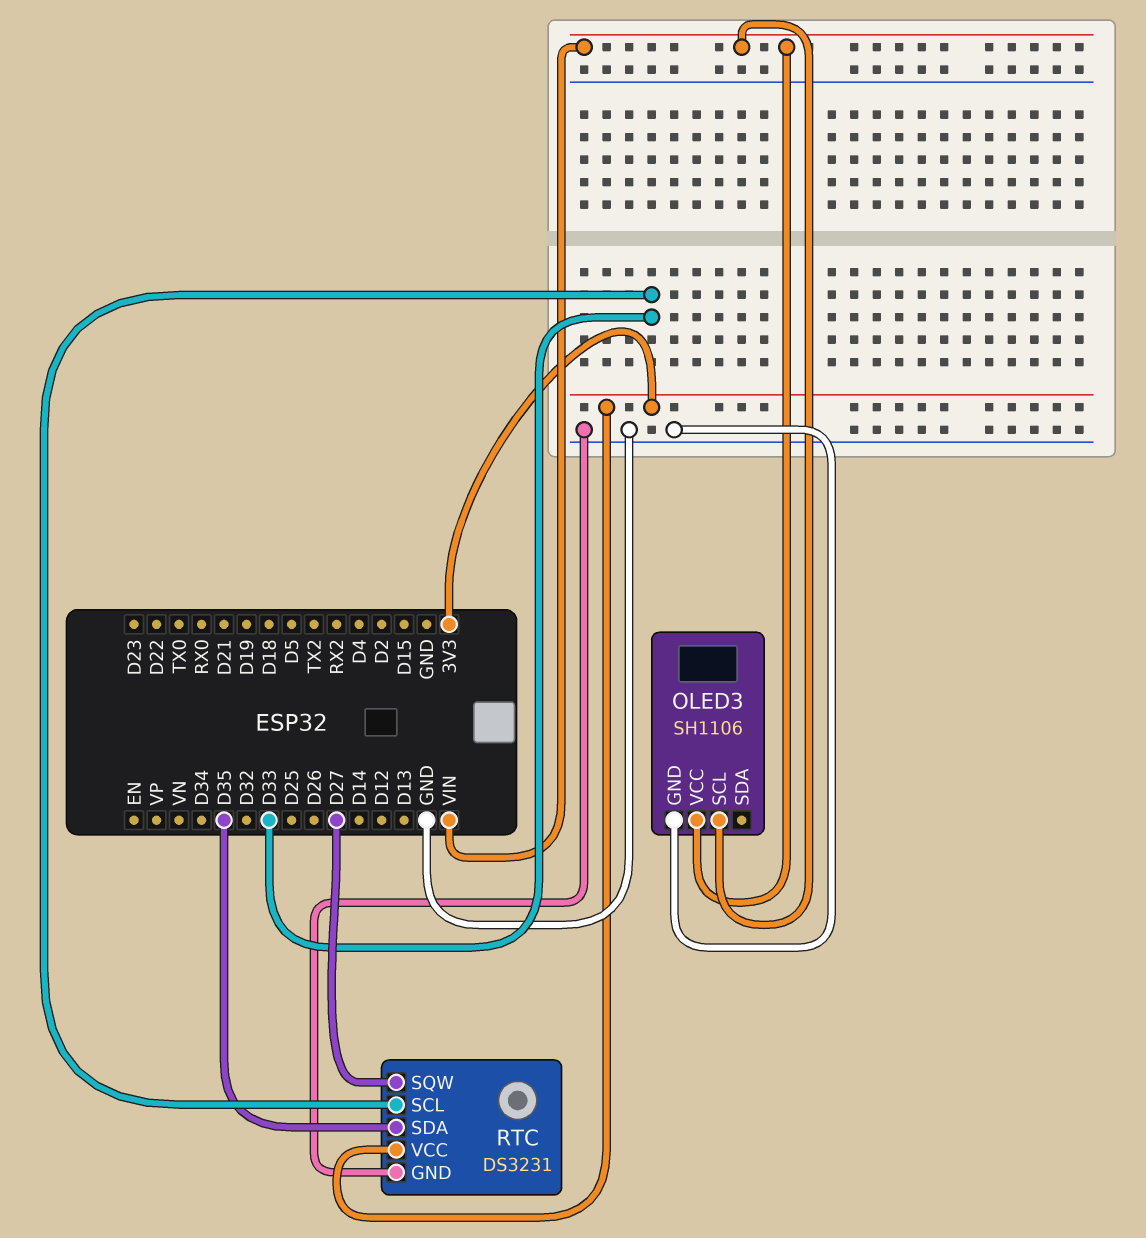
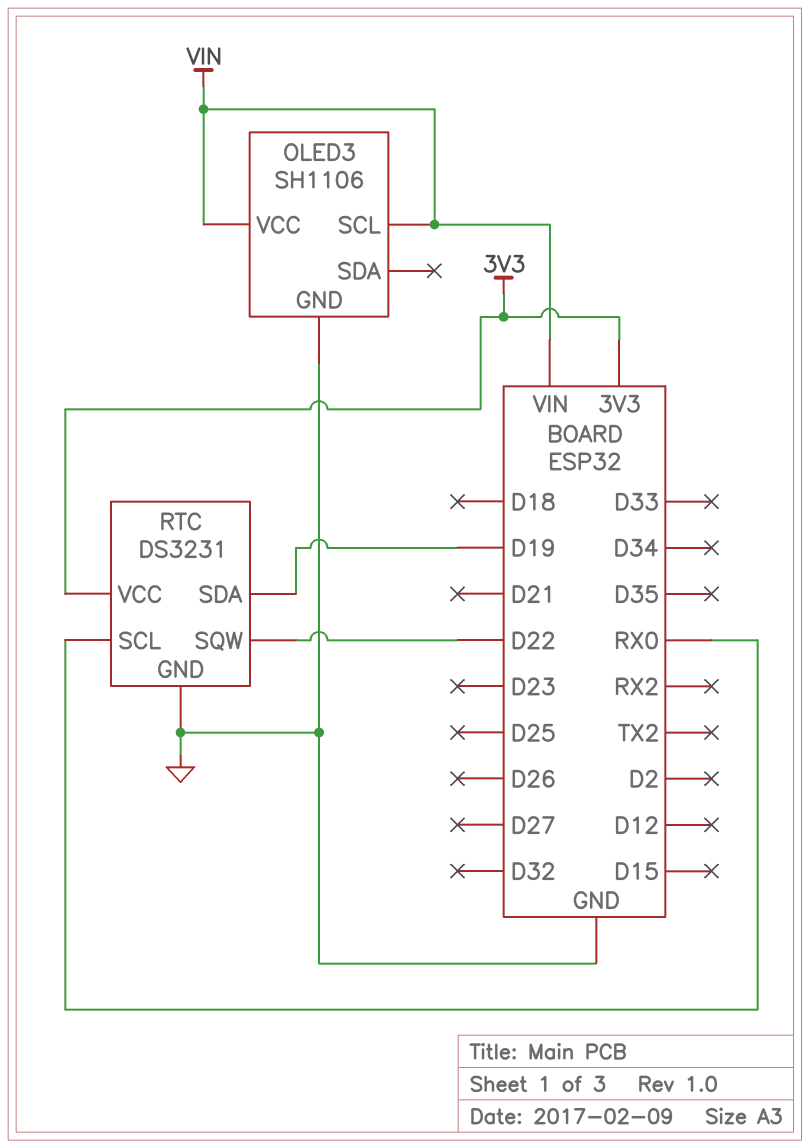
RTC pin SCL: D33 -> RX0
RTC pin SDA: D35 -> D19
RTC pin SQW: D27 -> D22

